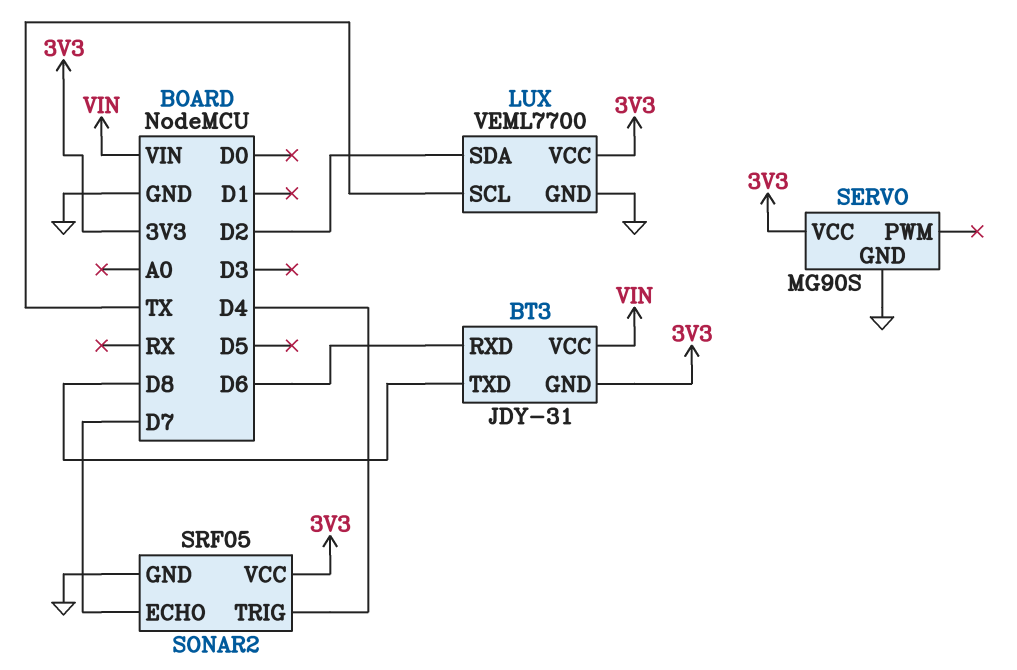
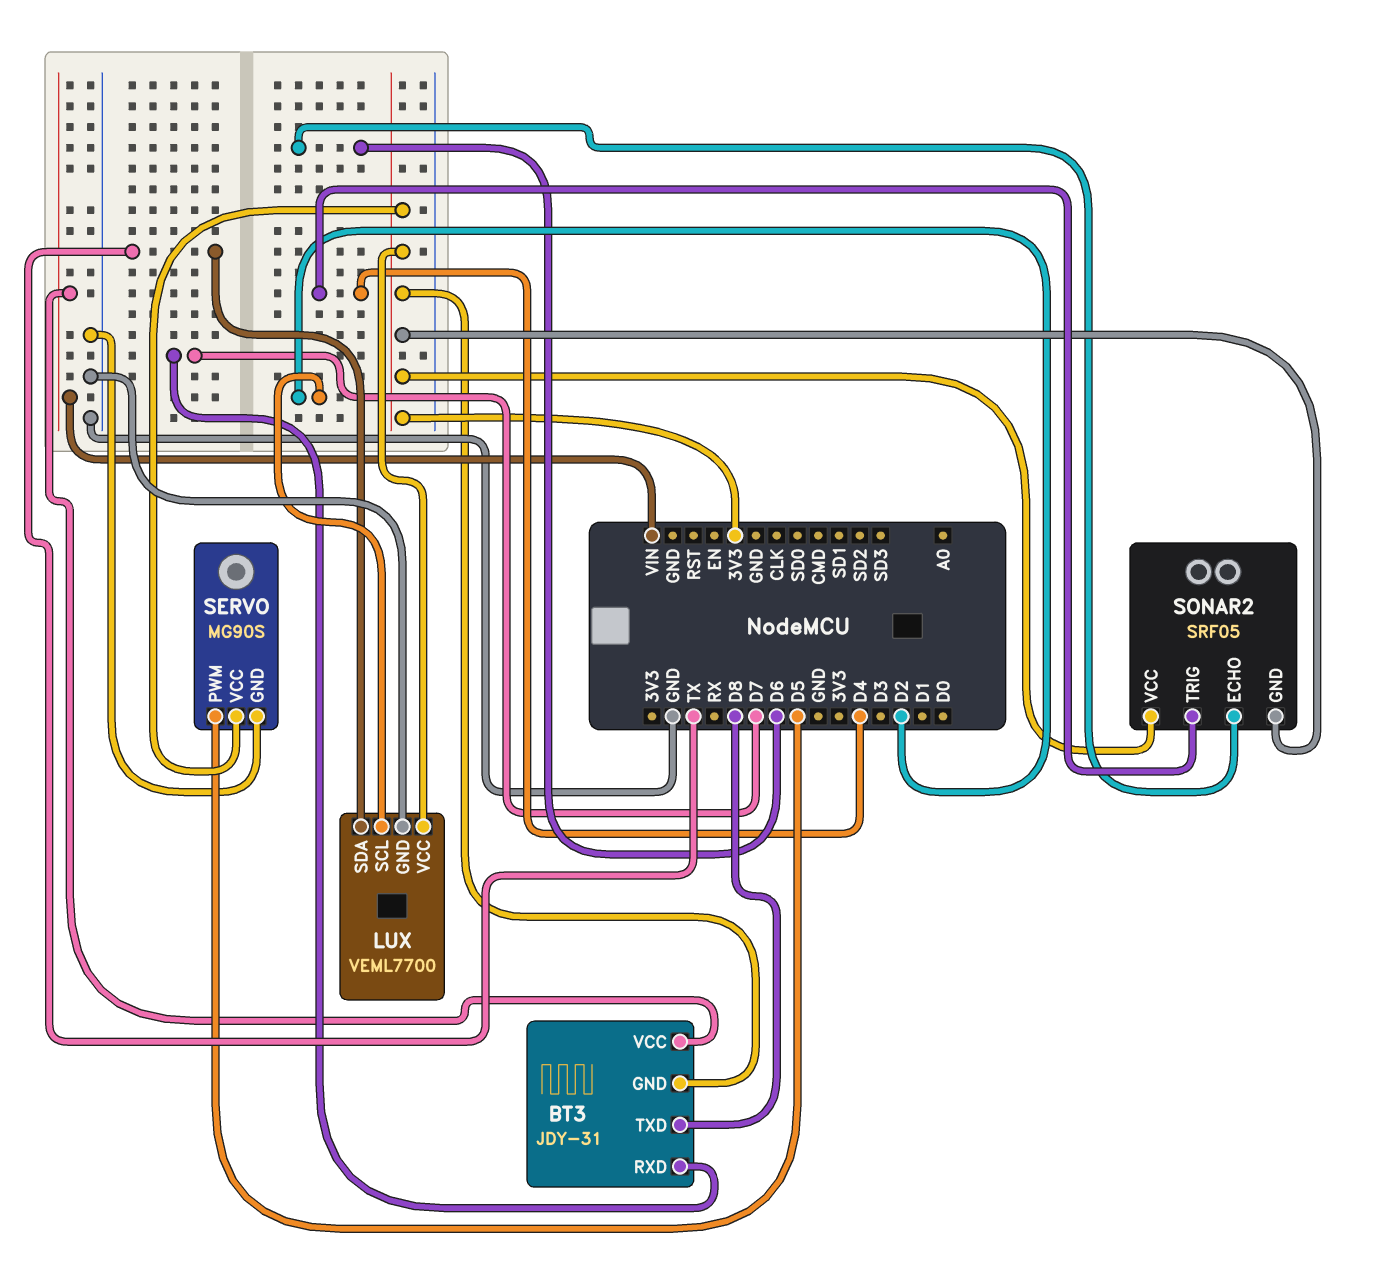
BT3 pin RXD: D6 -> D7
LUX pin SCL: TX -> D2
LUX pin SDA: D2 -> TX
SERVO pin PWM: none -> D5
SONAR2 pin ECHO: D7 -> D6
SONAR2 pin GND: GND -> 3V3

